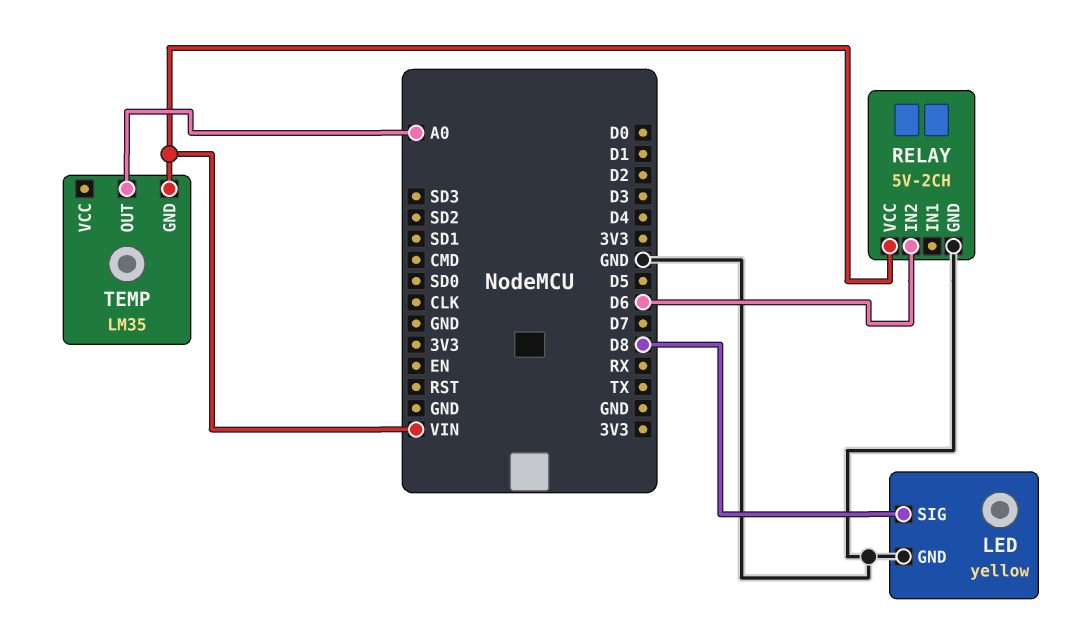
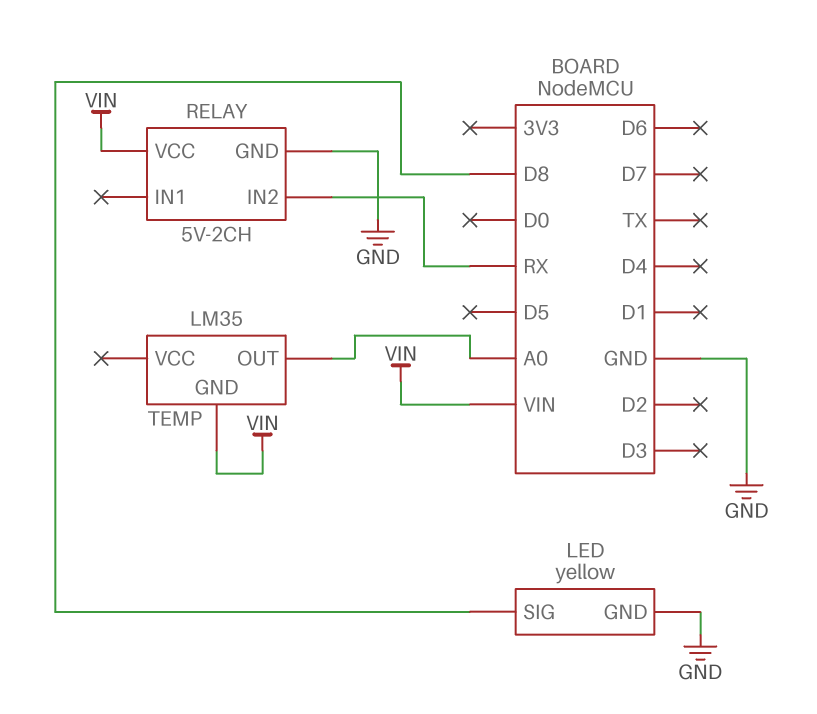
RELAY pin IN2: D6 -> RX

